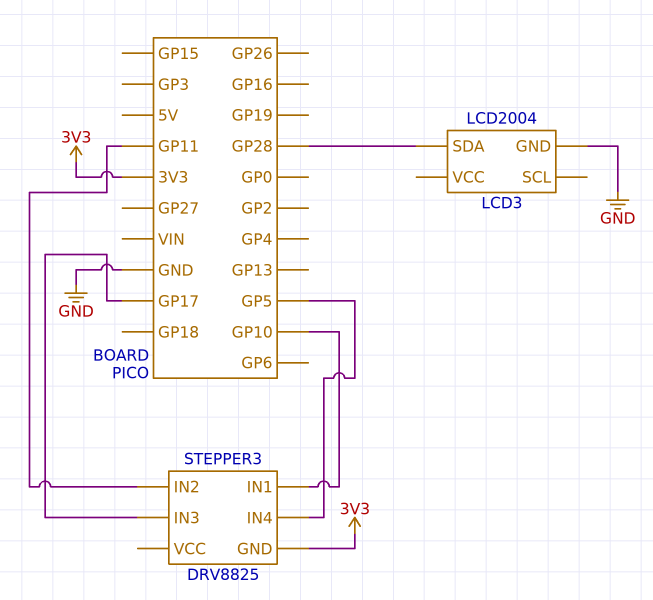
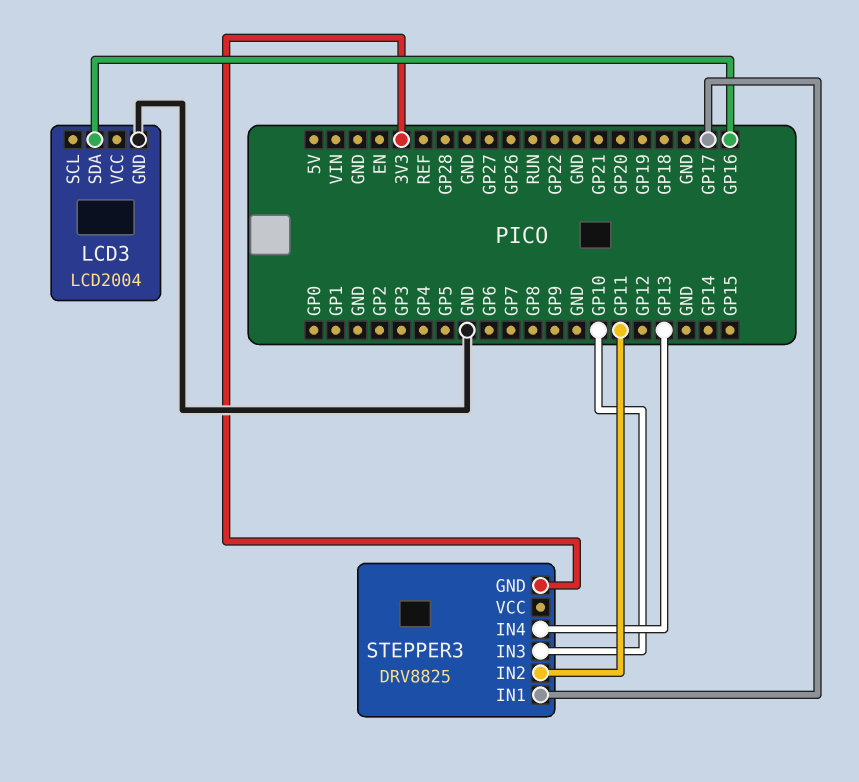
LCD3 pin SDA: GP28 -> GP16
STEPPER3 pin IN1: GP10 -> GP17
STEPPER3 pin IN3: GP17 -> GP10
STEPPER3 pin IN4: GP5 -> GP13

